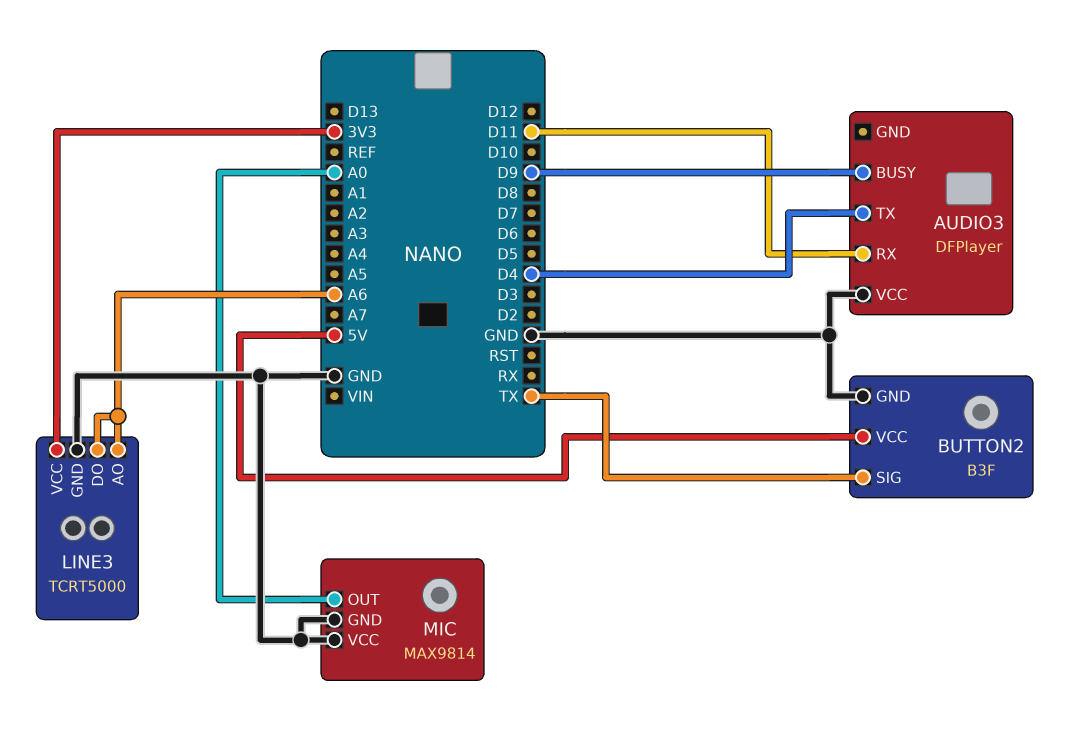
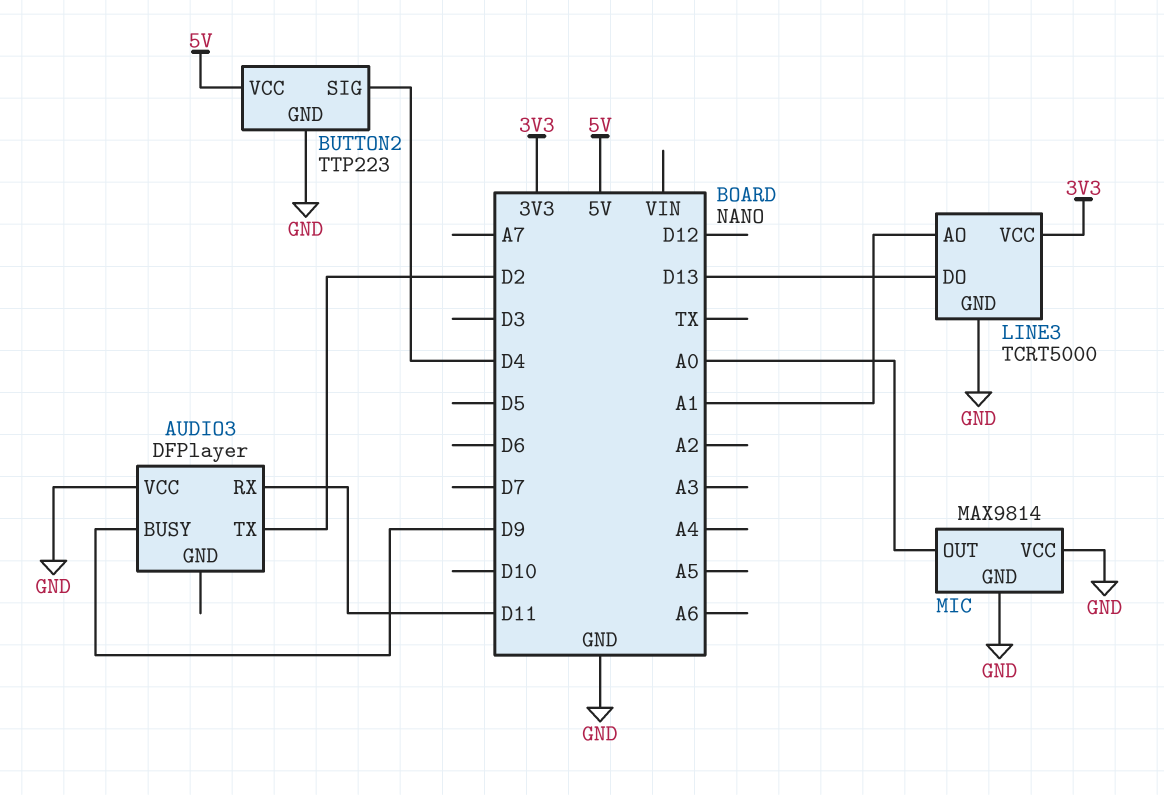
AUDIO3 pin TX: D4 -> D2
BUTTON2: B3F -> TTP223
BUTTON2 pin SIG: TX -> D4
LINE3 pin AO: A6 -> A1
LINE3 pin DO: A6 -> D13

